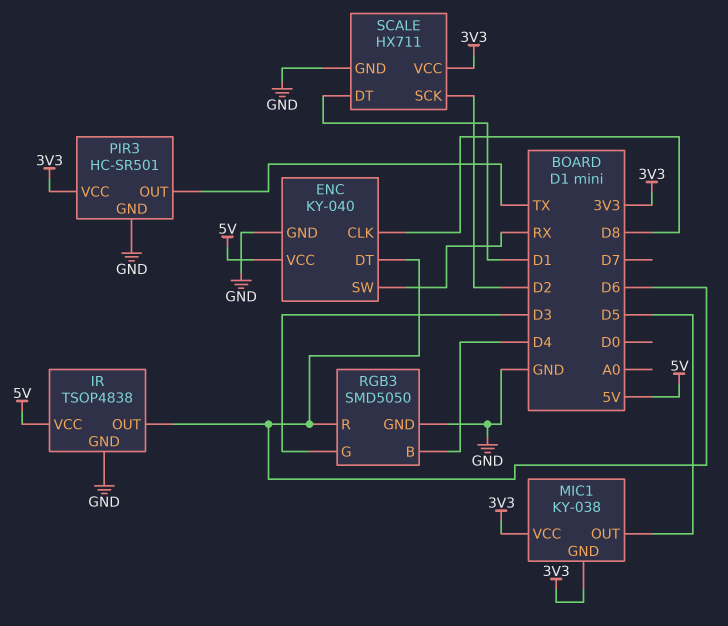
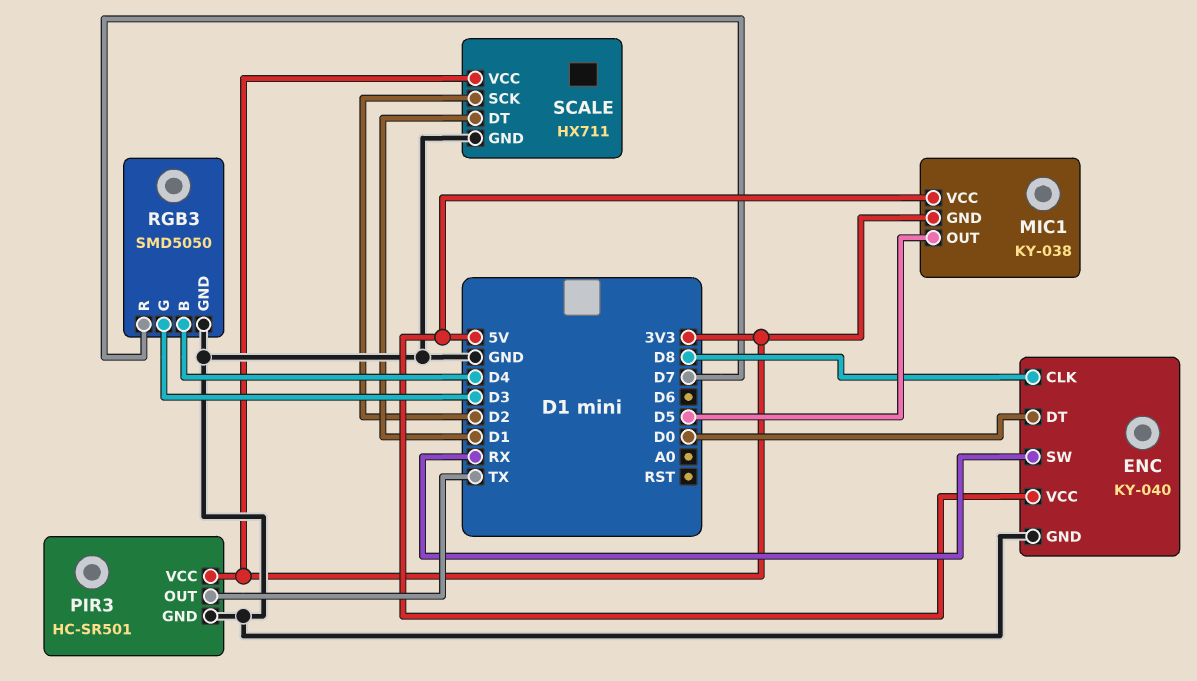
ENC pin DT: D6 -> D0
IR: TSOP4838 -> none
IR pin GND: GND -> none
IR pin OUT: D6 -> none
IR pin VCC: 5V -> none
MIC1 pin VCC: 3V3 -> 5V
RGB3 pin R: D6 -> D7

